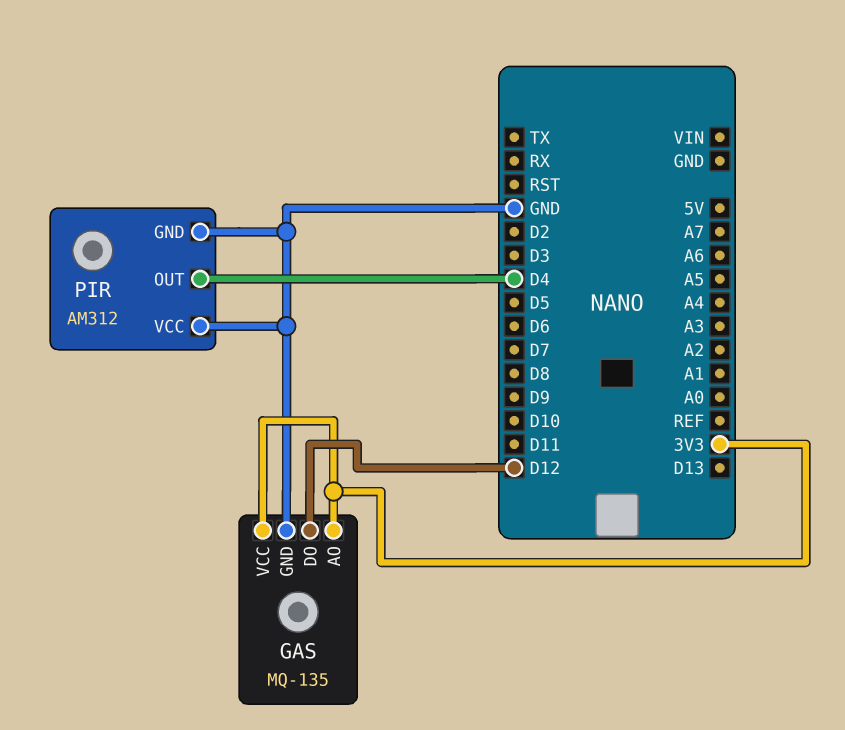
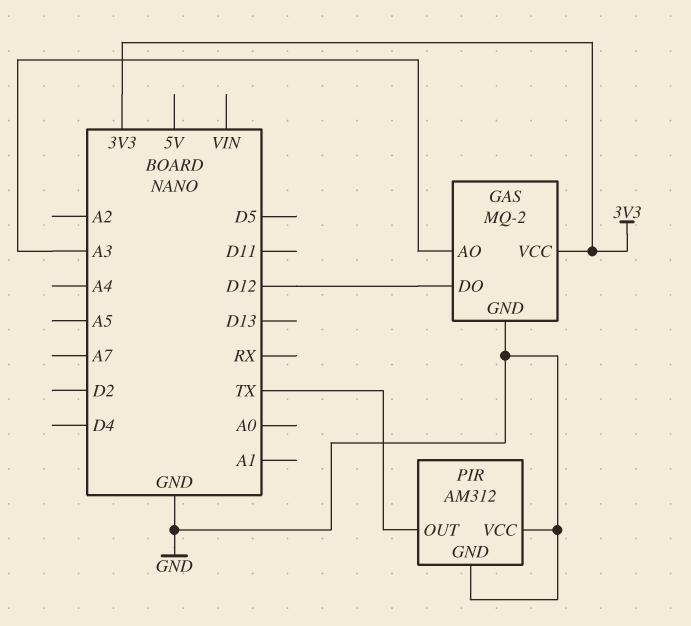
GAS: MQ-135 -> MQ-2
GAS pin AO: 3V3 -> A3
PIR pin OUT: D4 -> TX

